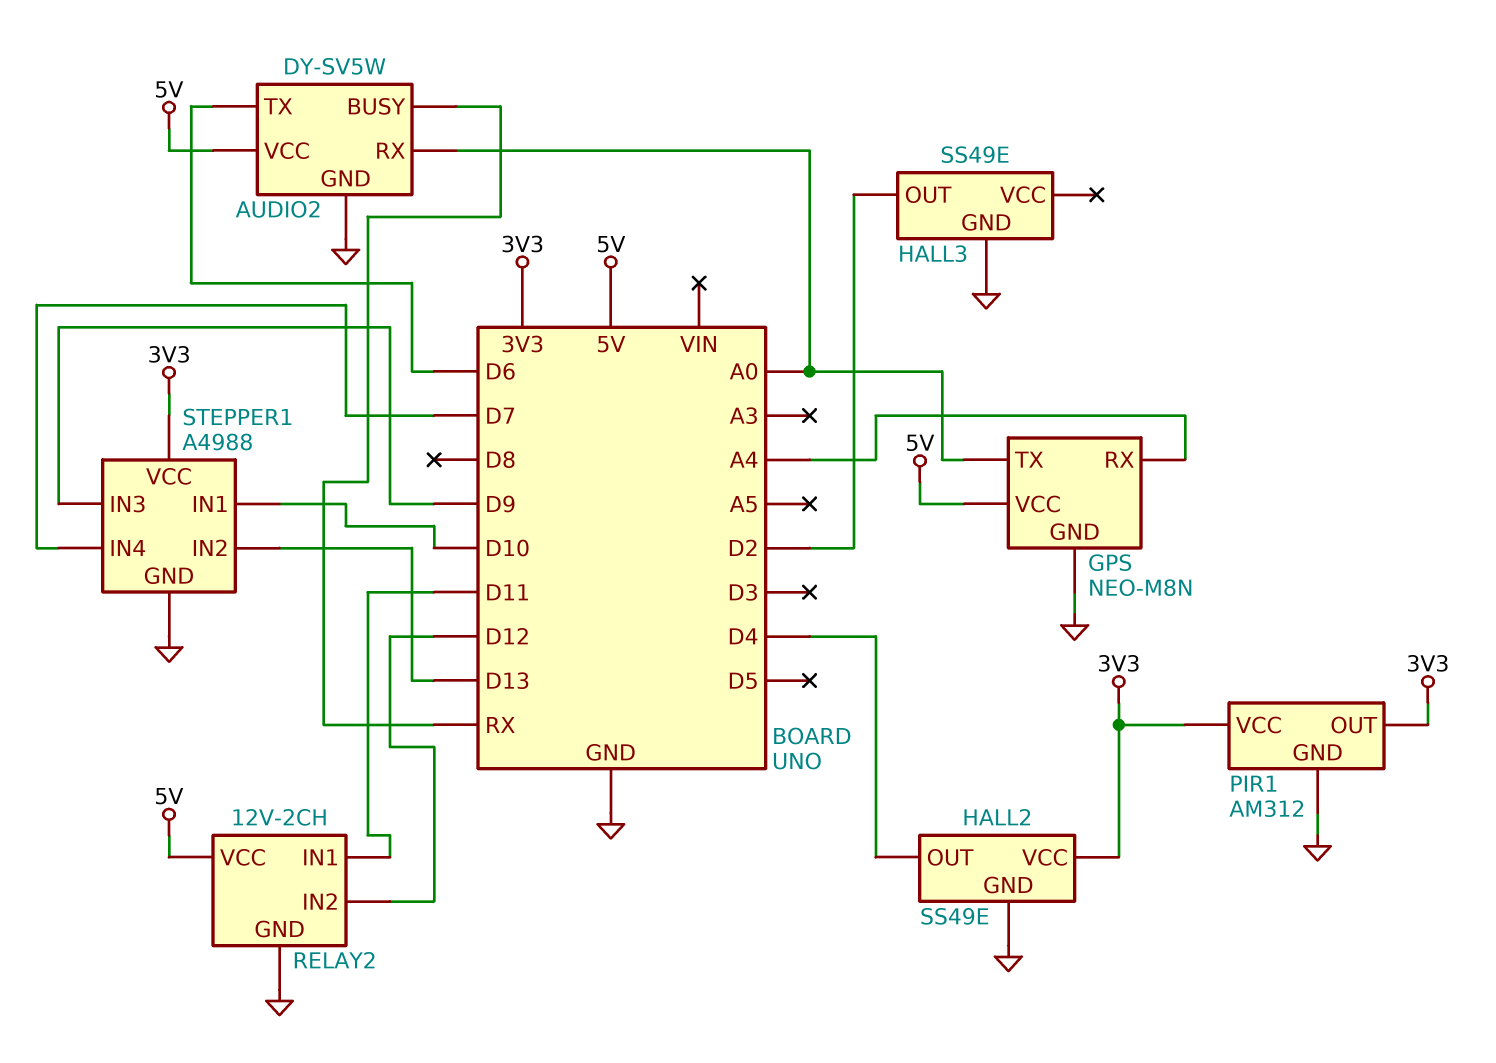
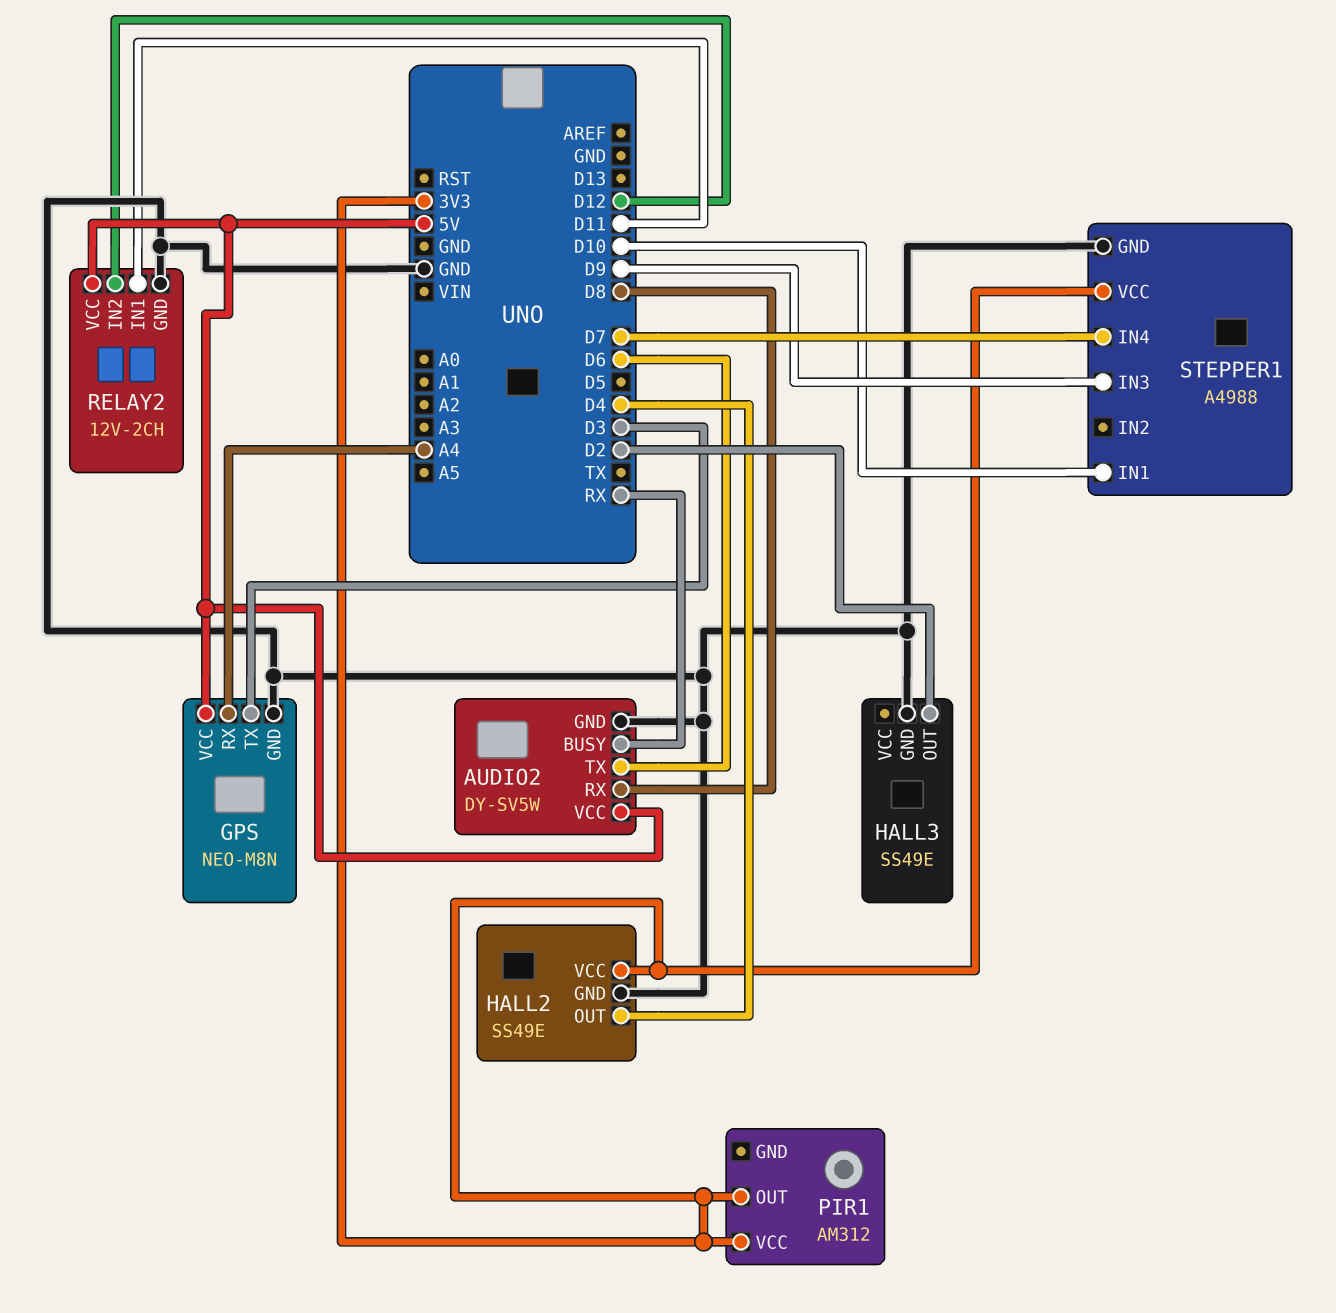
AUDIO2 pin RX: A0 -> D8
GPS pin TX: A0 -> D3
PIR1 pin GND: GND -> none
STEPPER1 pin IN2: D13 -> none

